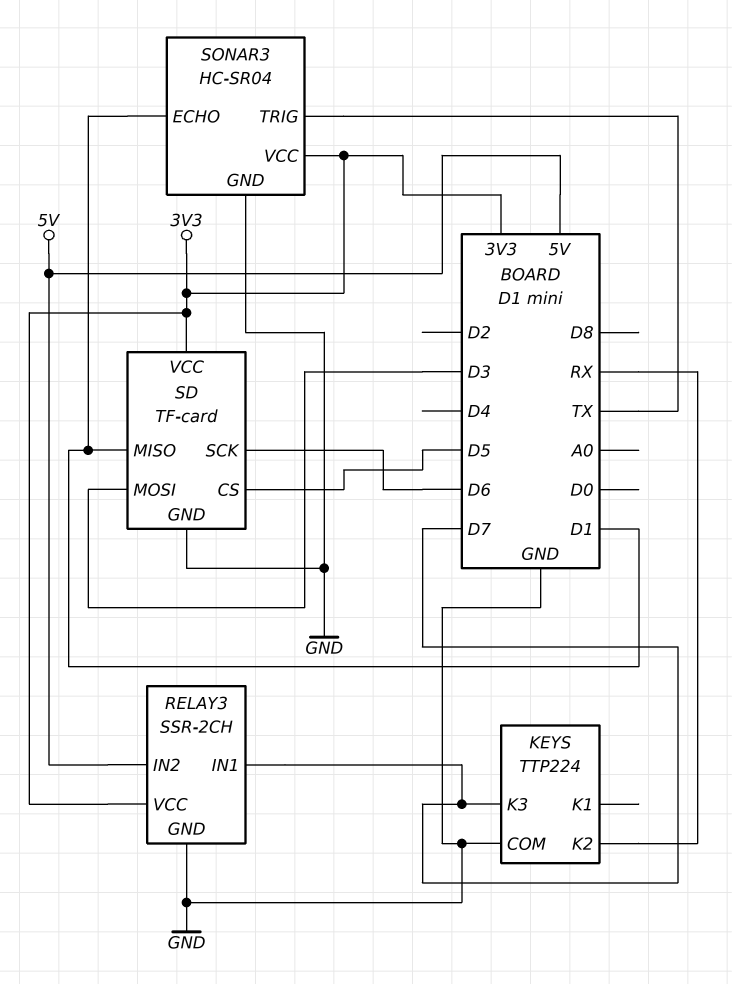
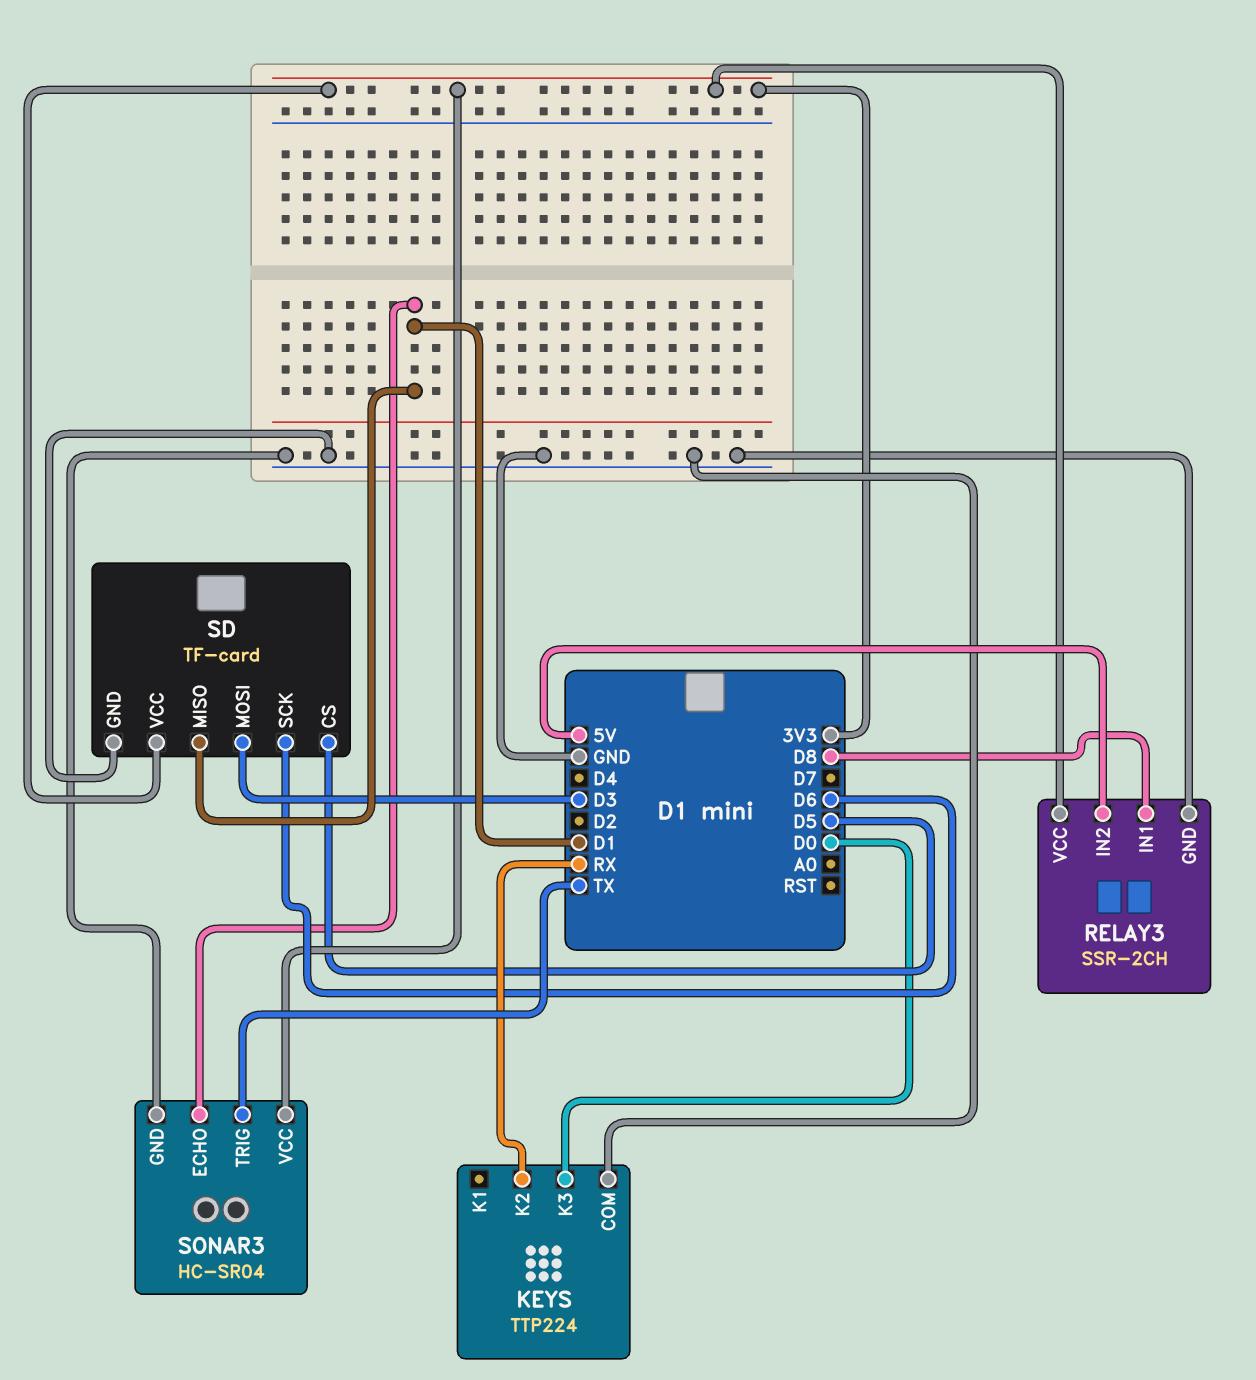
KEYS pin K3: D7 -> D0
RELAY3 pin IN1: D7 -> D8

